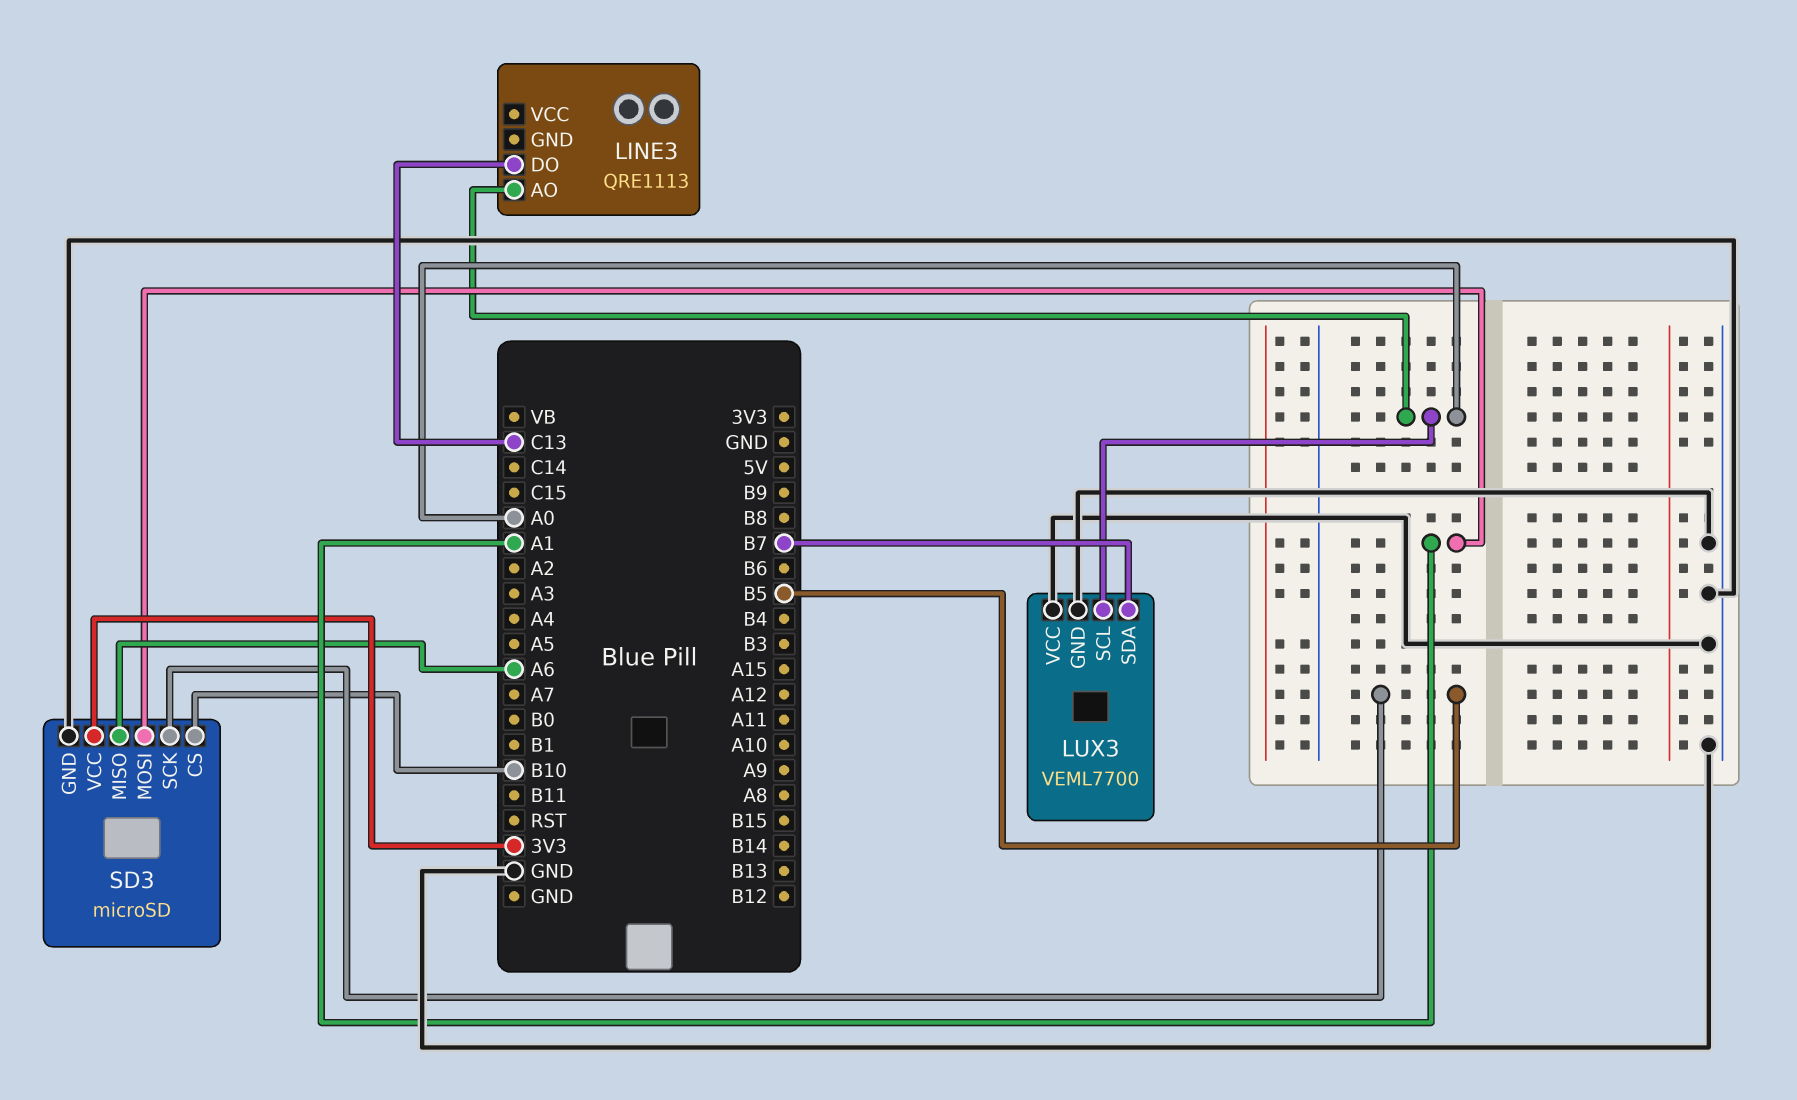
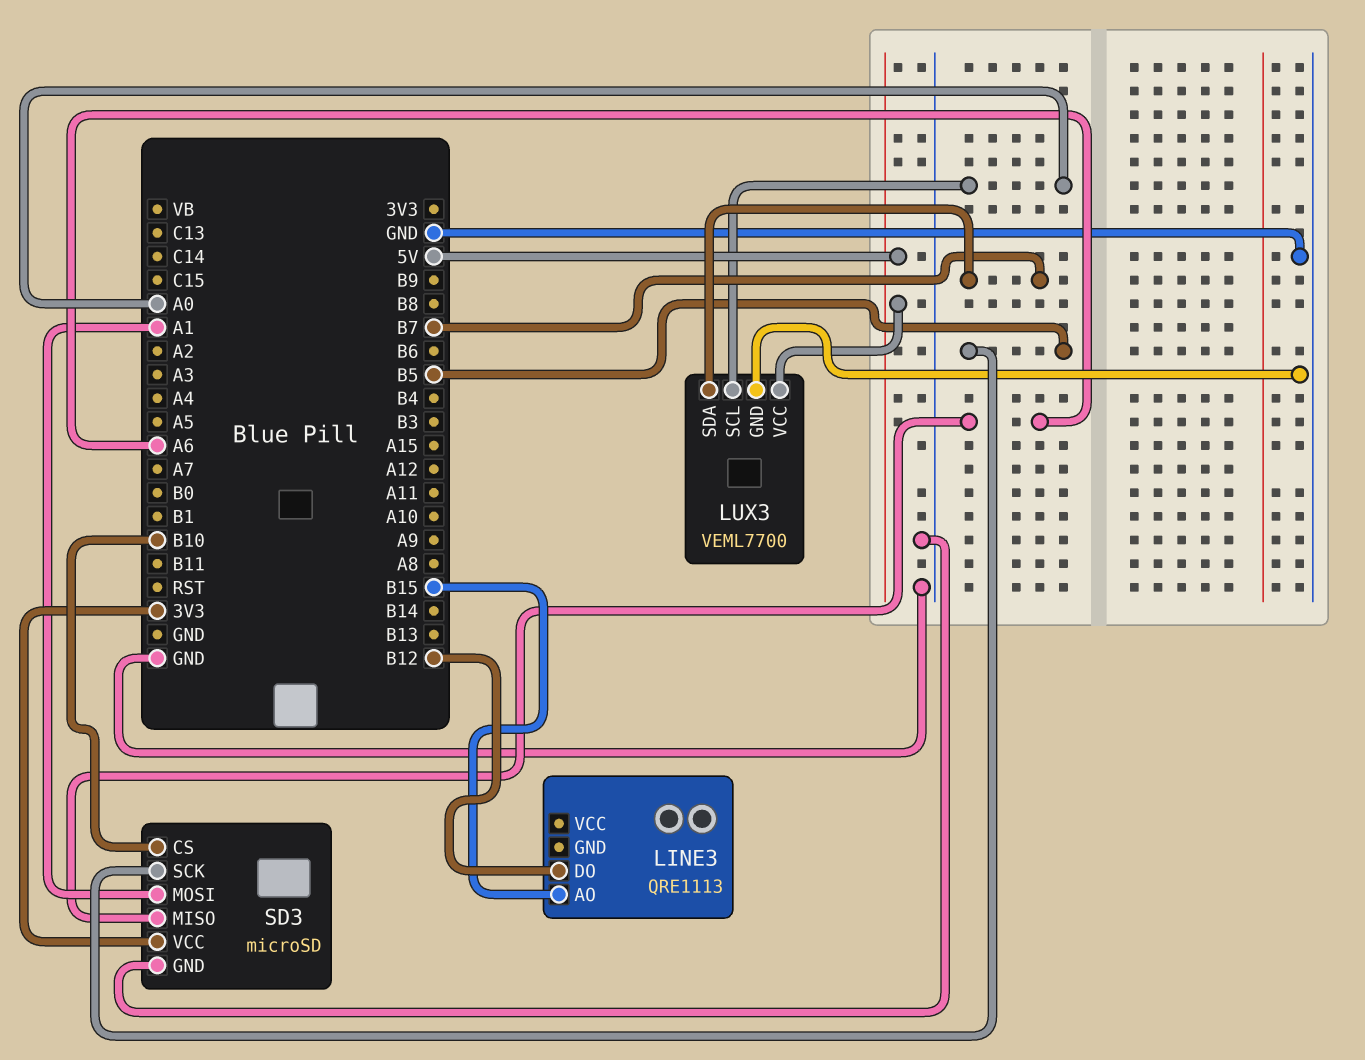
LINE3 pin AO: A0 -> B15
LINE3 pin DO: C13 -> B12
LUX3 pin VCC: GND -> 5V

